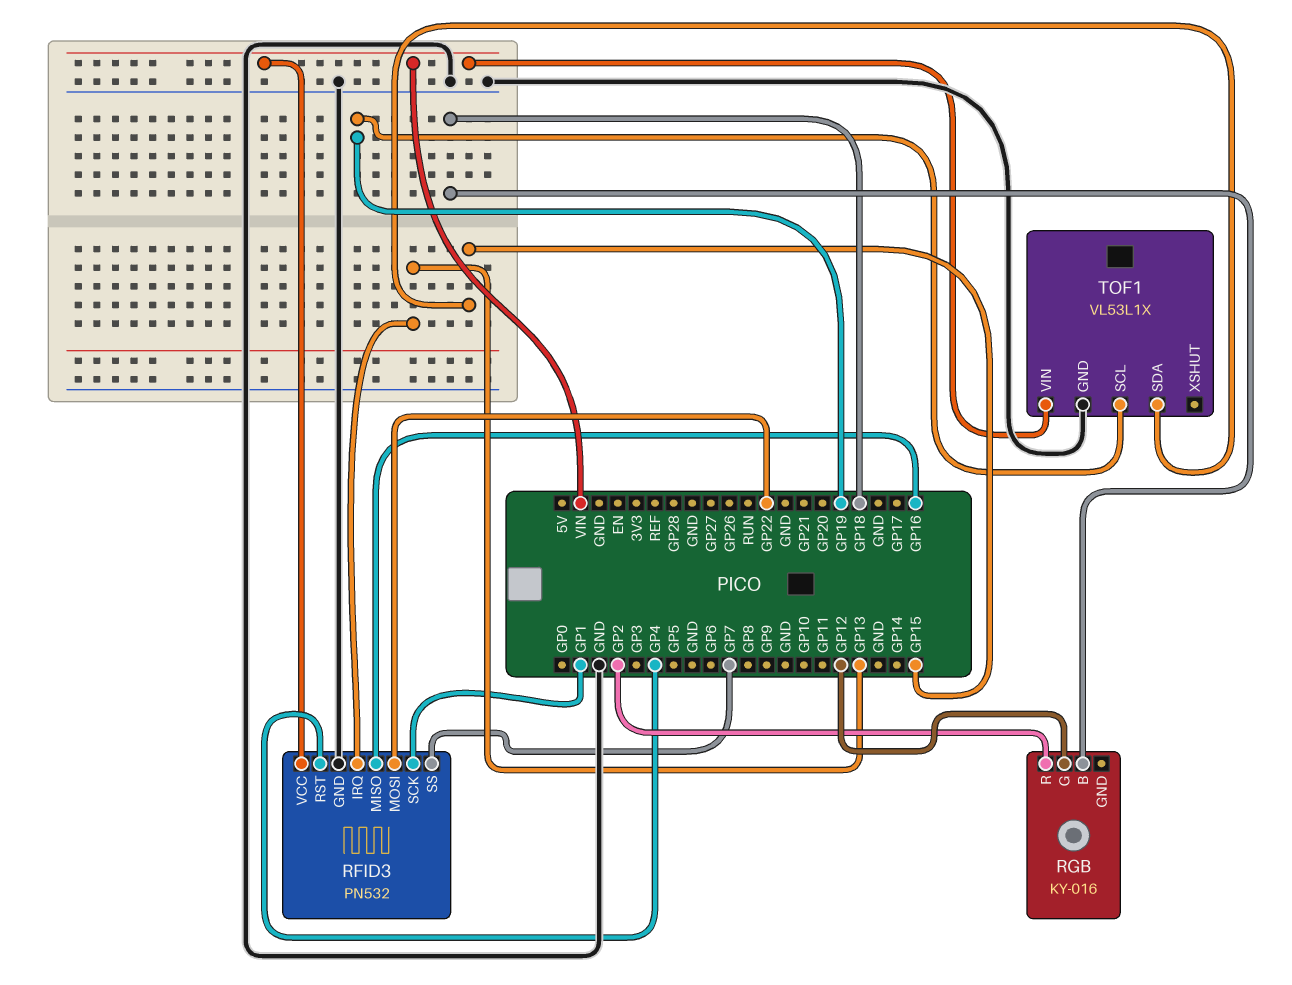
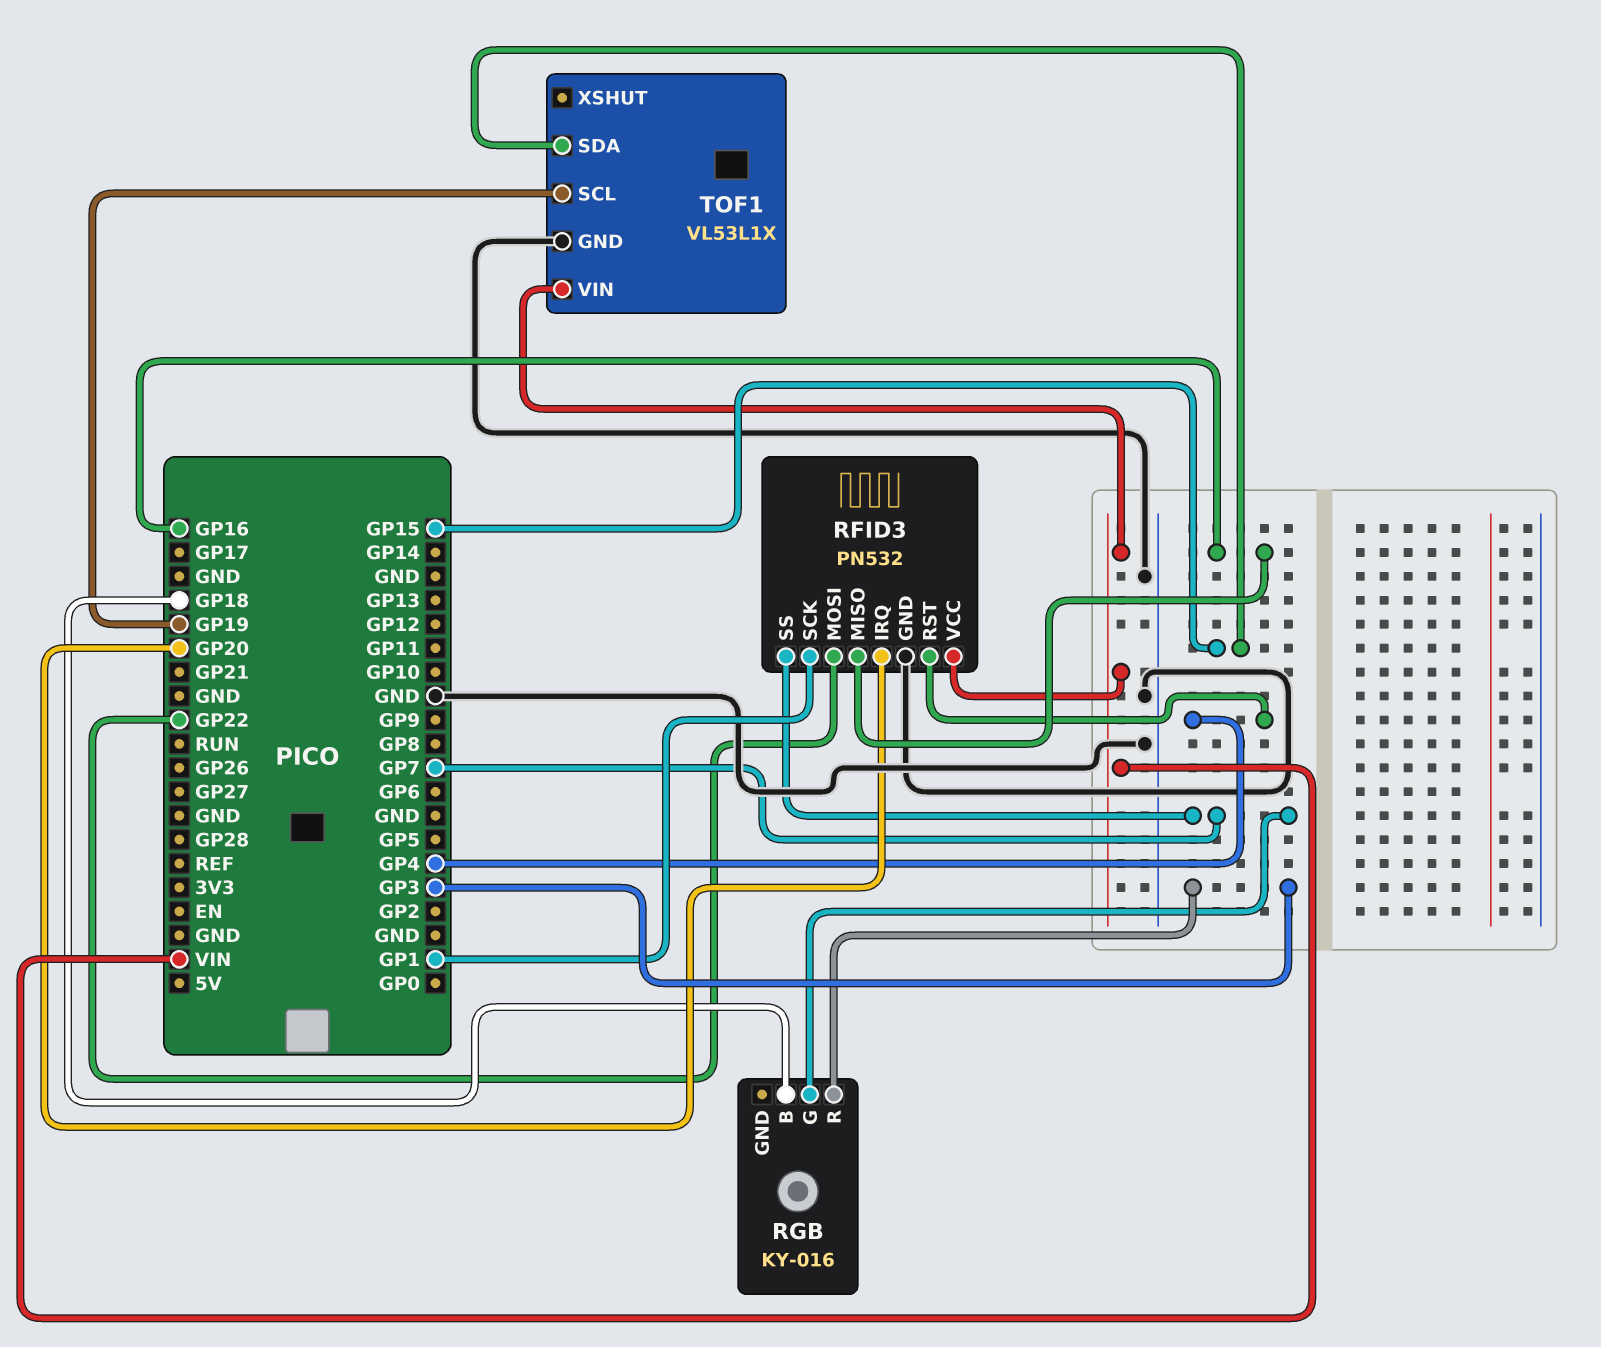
RFID3 pin IRQ: GP13 -> GP20
RGB pin G: GP12 -> GP7
RGB pin R: GP2 -> GP3

